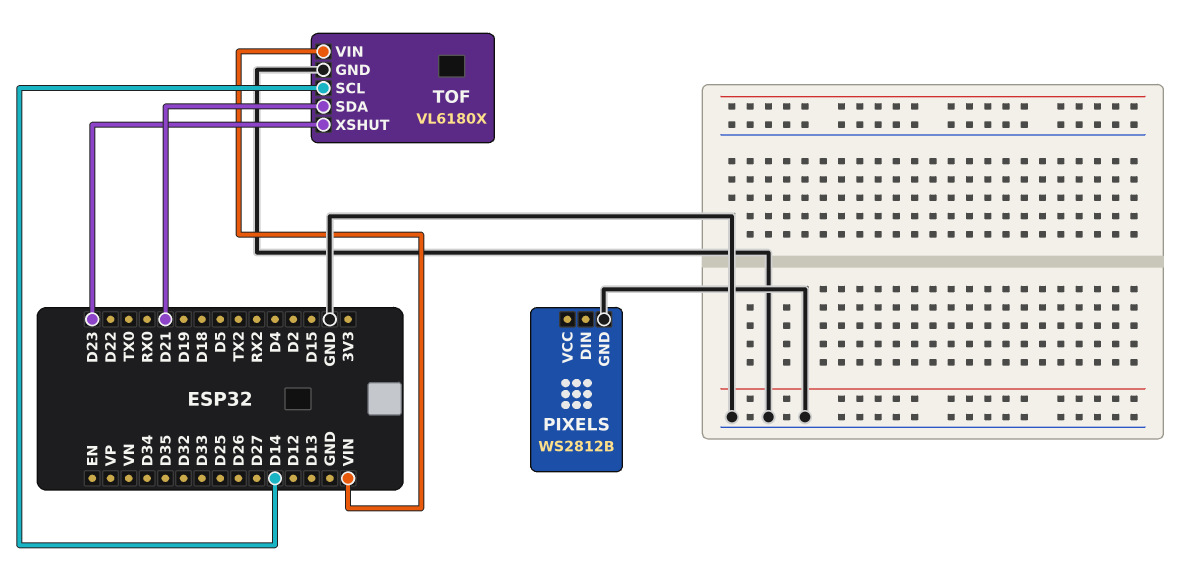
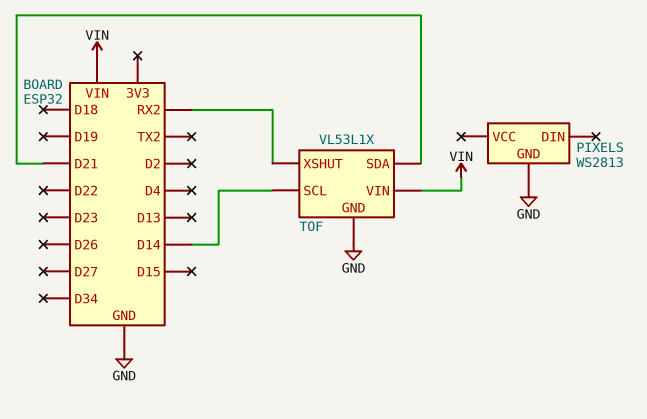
PIXELS: WS2812B -> WS2813
TOF: VL6180X -> VL53L1X
TOF pin XSHUT: D23 -> RX2

